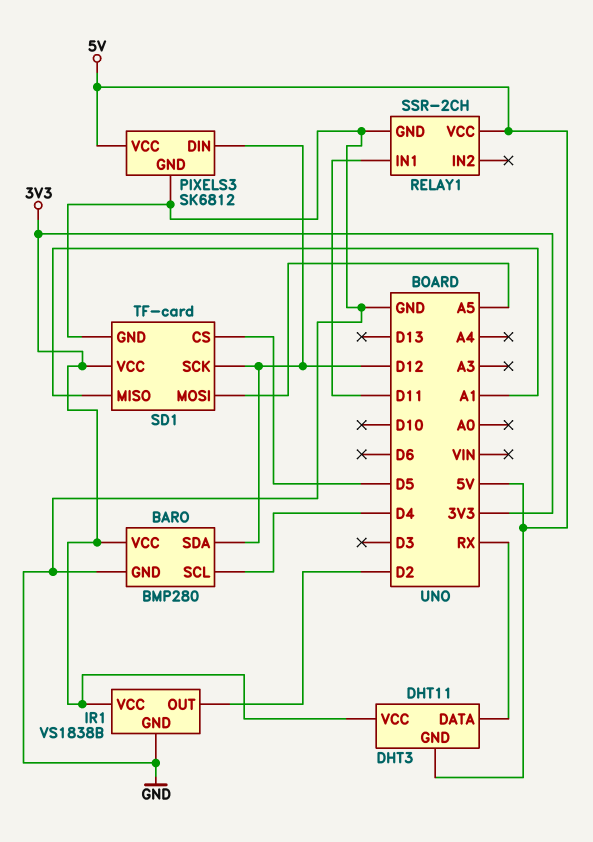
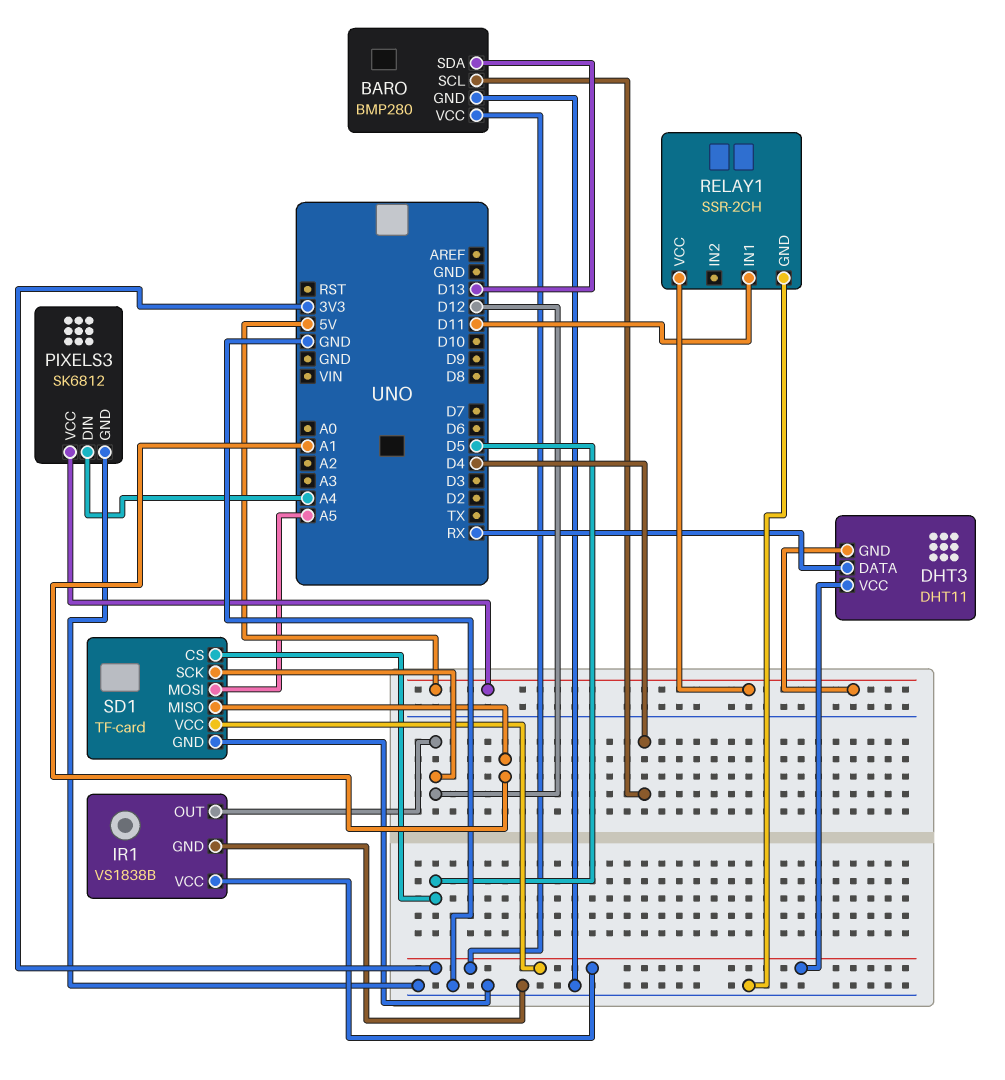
BARO pin SDA: D12 -> D13
IR1 pin OUT: D2 -> D12
PIXELS3 pin DIN: D12 -> A4

